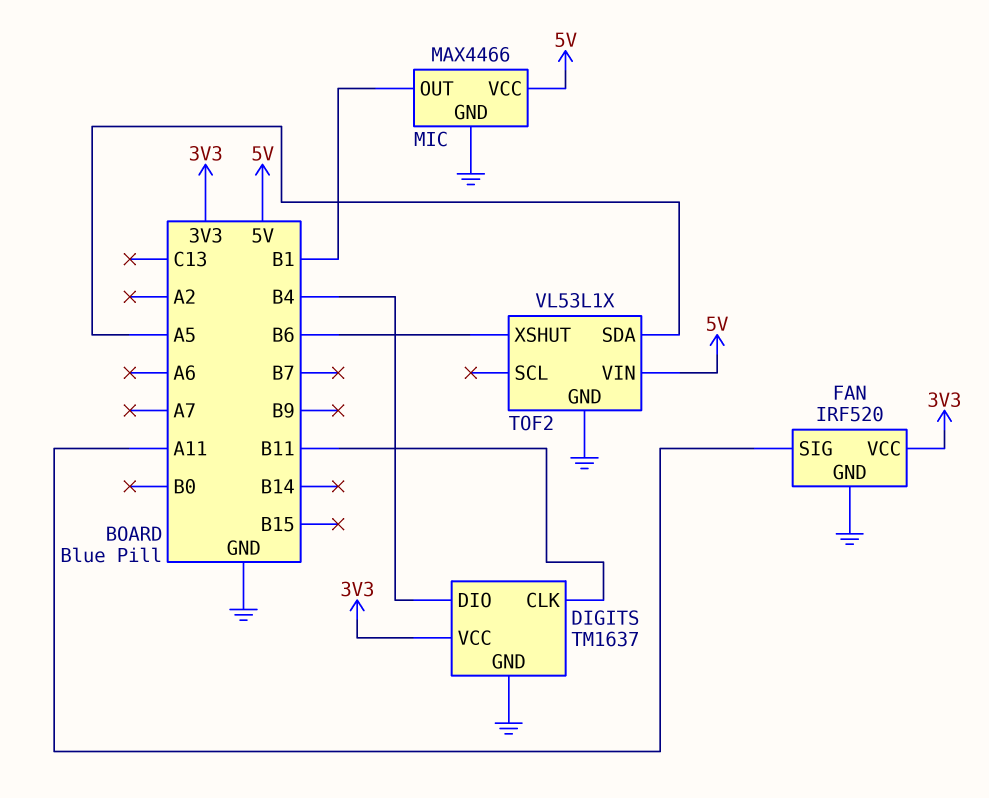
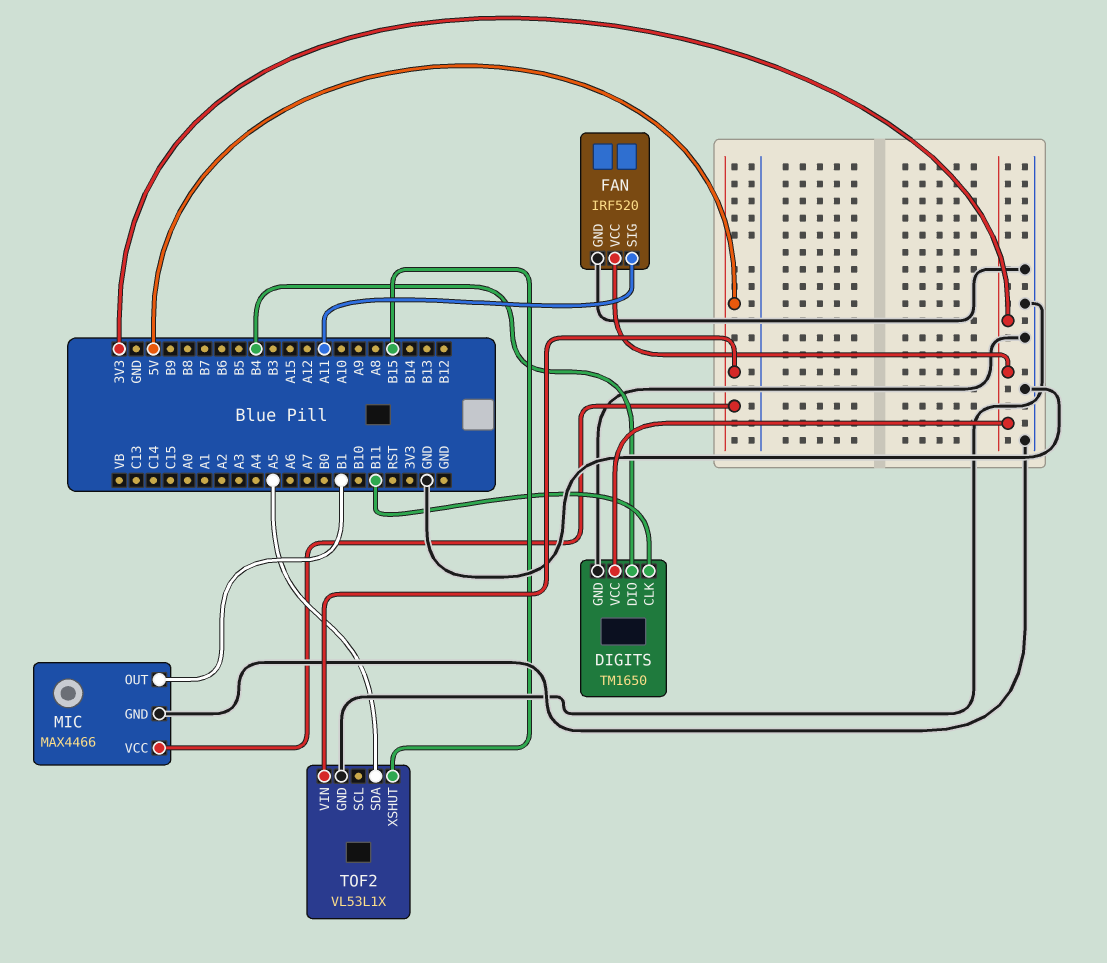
DIGITS: TM1637 -> TM1650
TOF2 pin XSHUT: B6 -> B15

